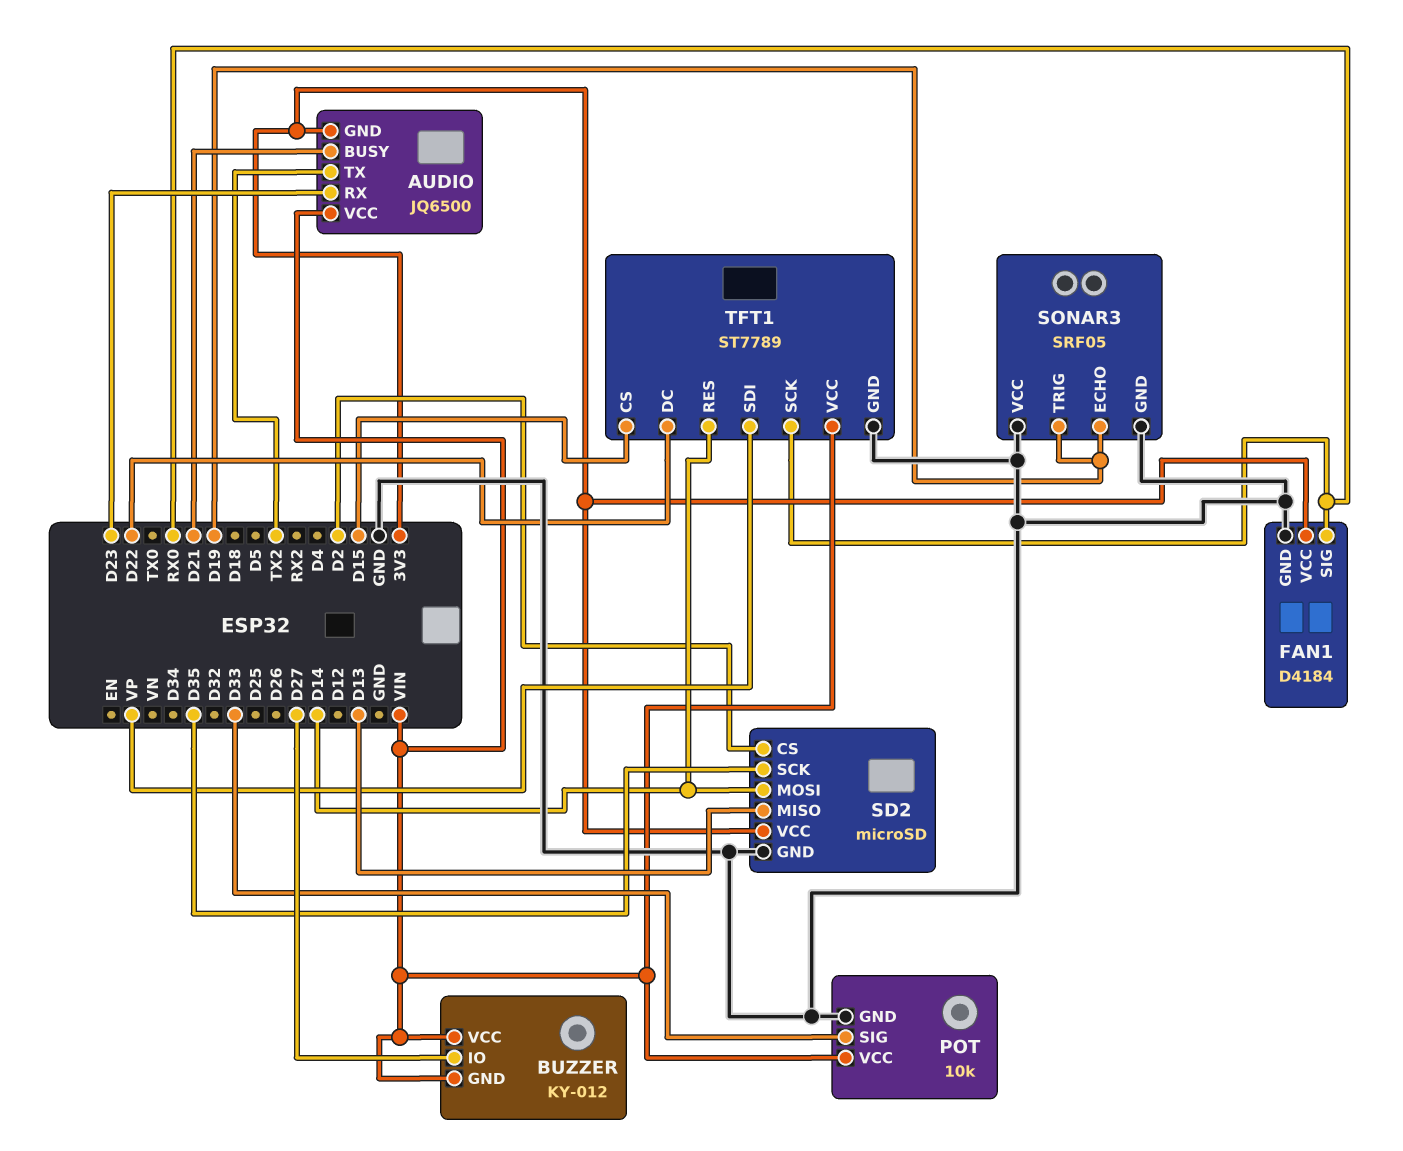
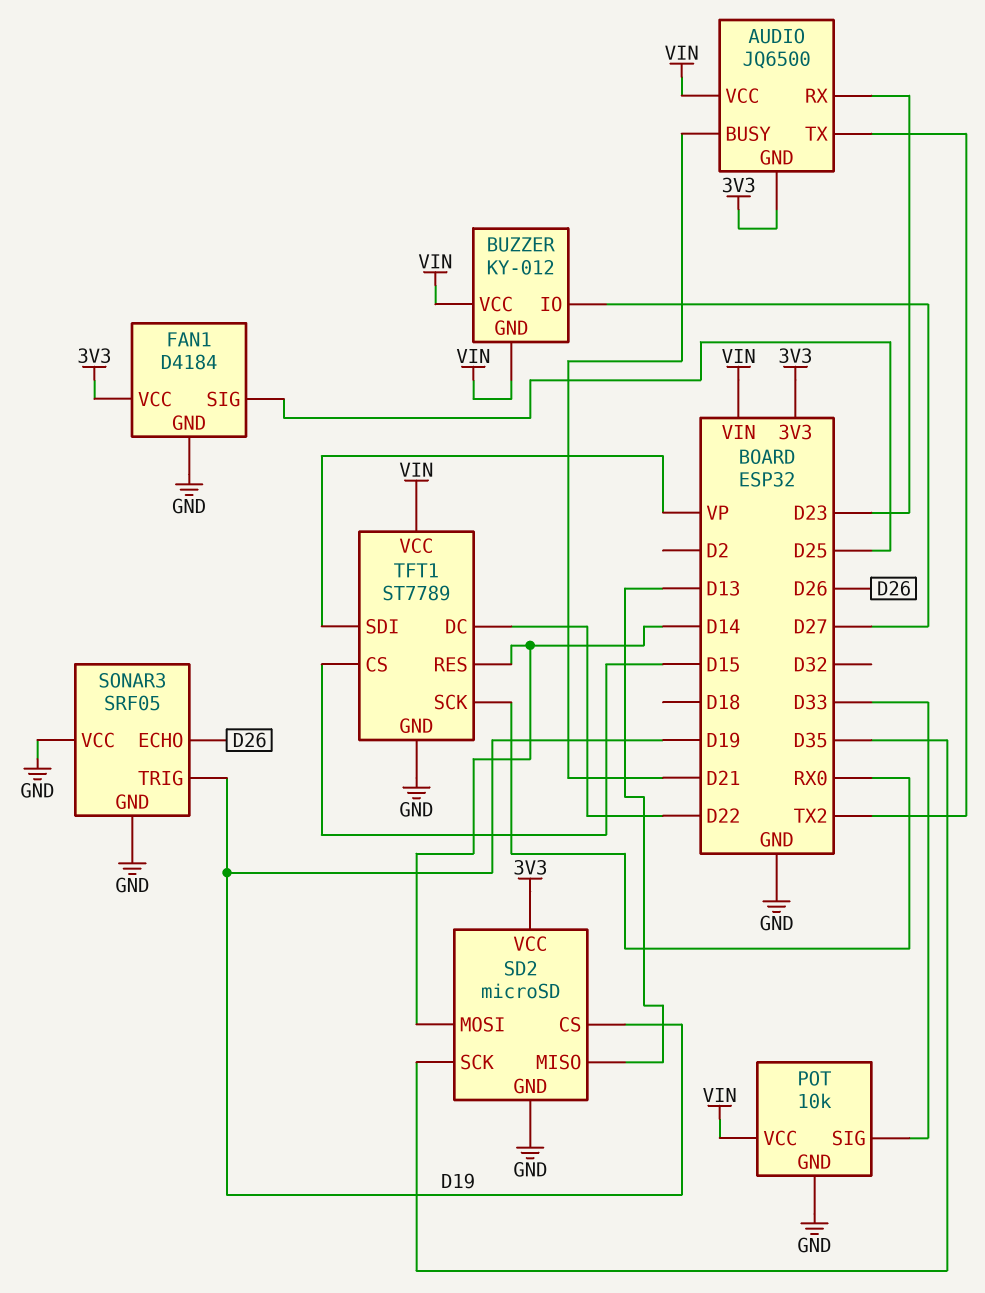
FAN1 pin SIG: RX0 -> D25
SD2 pin CS: D2 -> D19
SONAR3 pin ECHO: D19 -> D26

